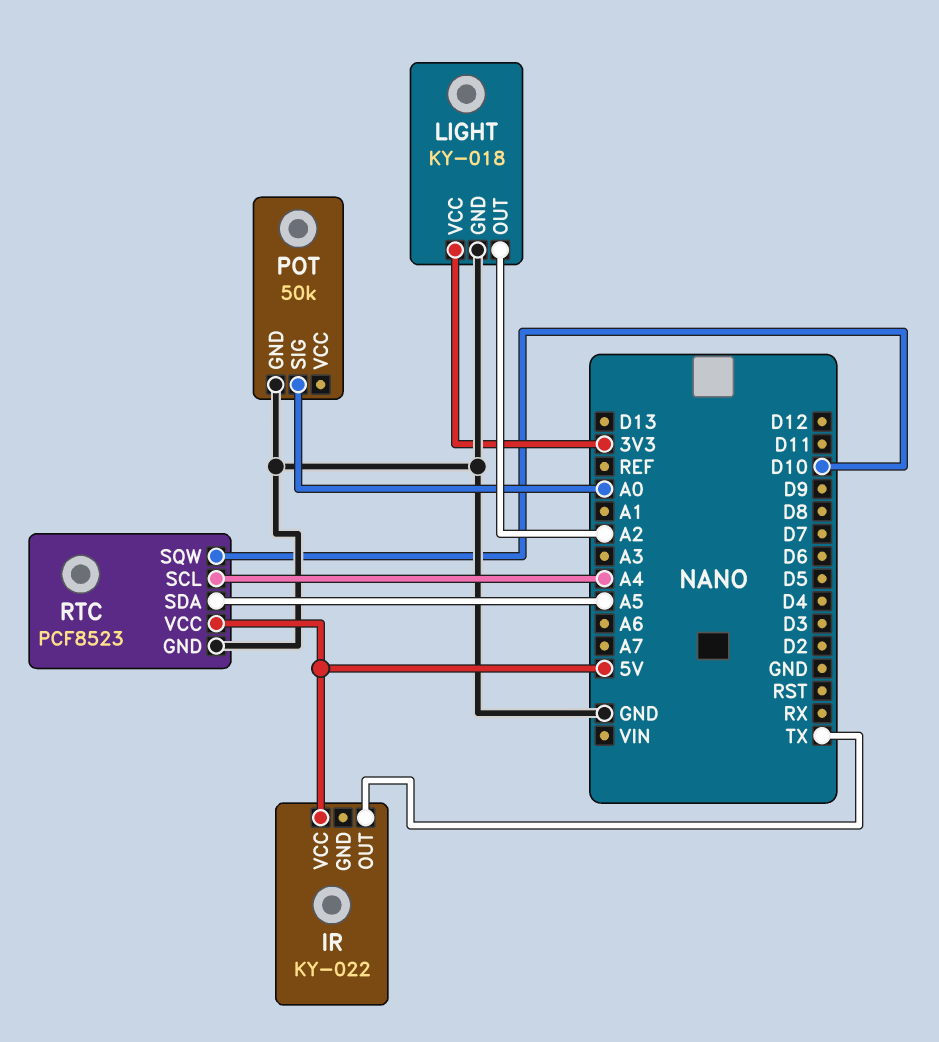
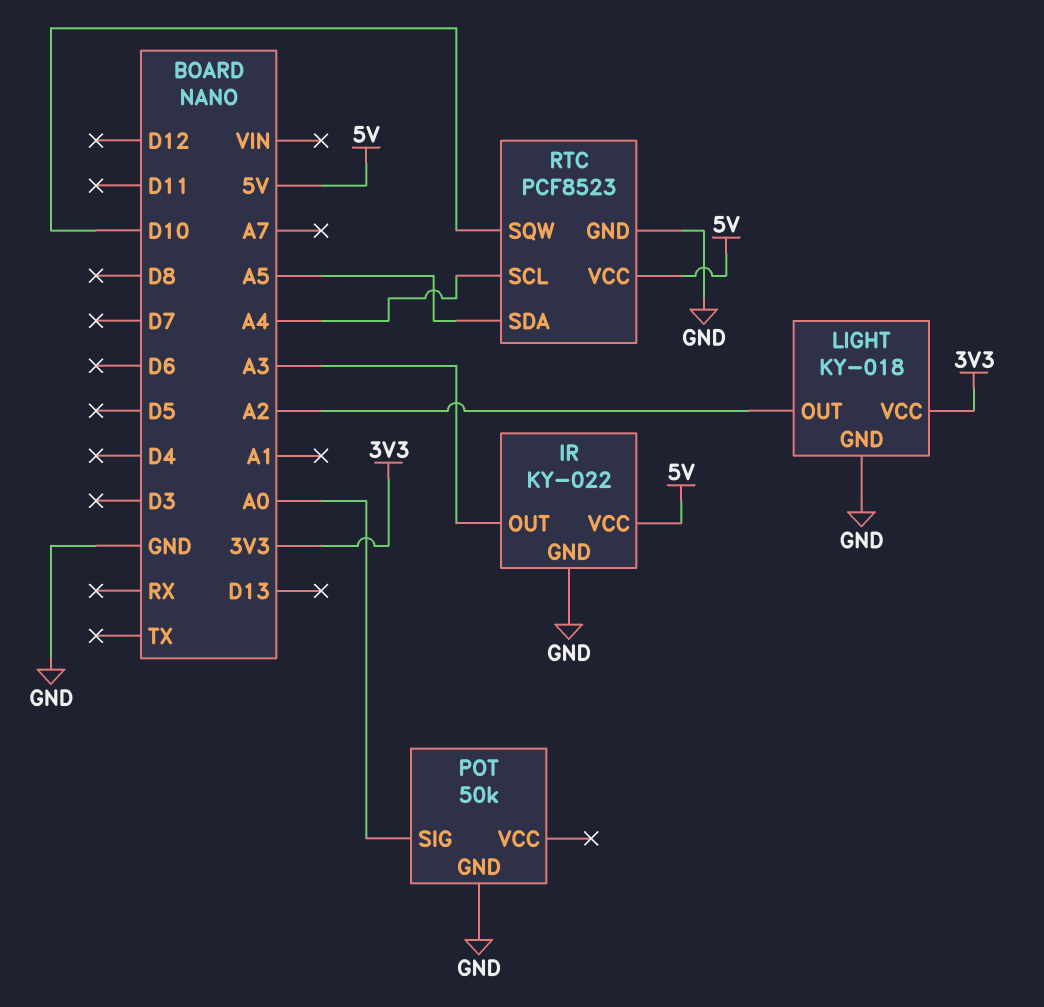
IR pin GND: none -> GND
IR pin OUT: TX -> A3

